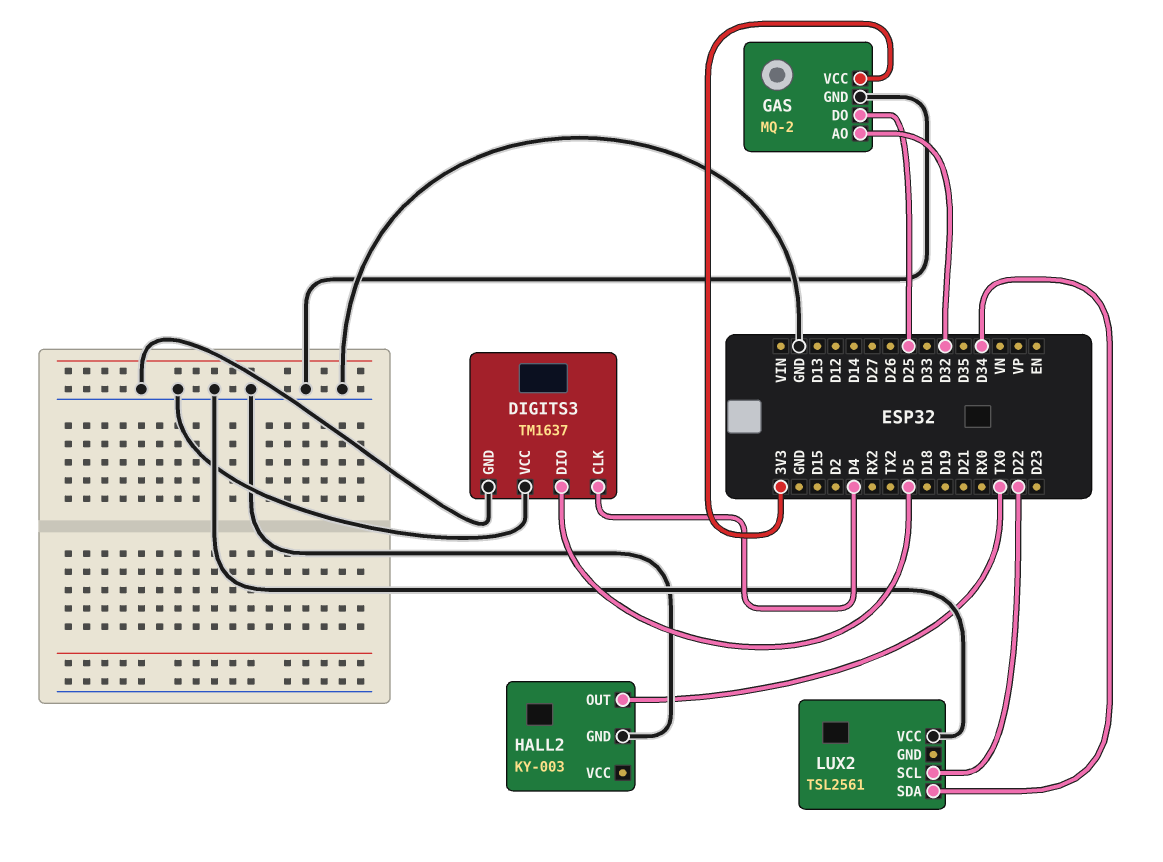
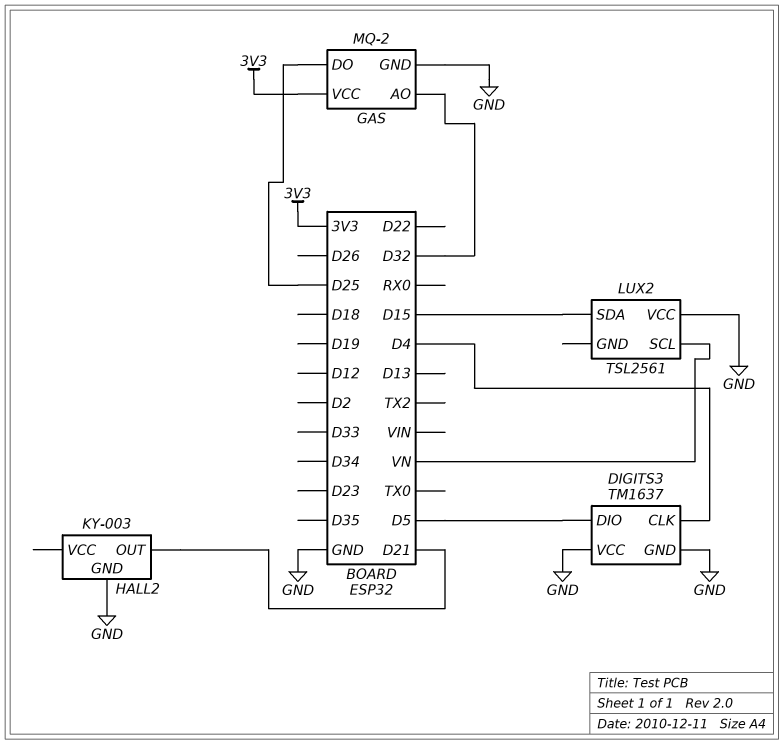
HALL2 pin OUT: TX0 -> D21
LUX2 pin SCL: D22 -> VN
LUX2 pin SDA: D34 -> D15

